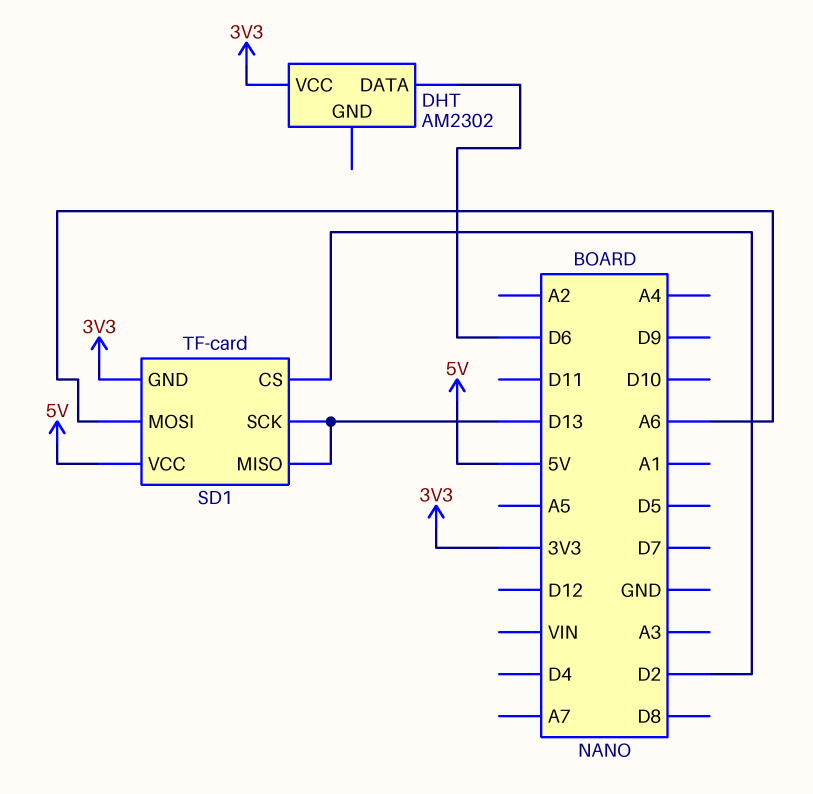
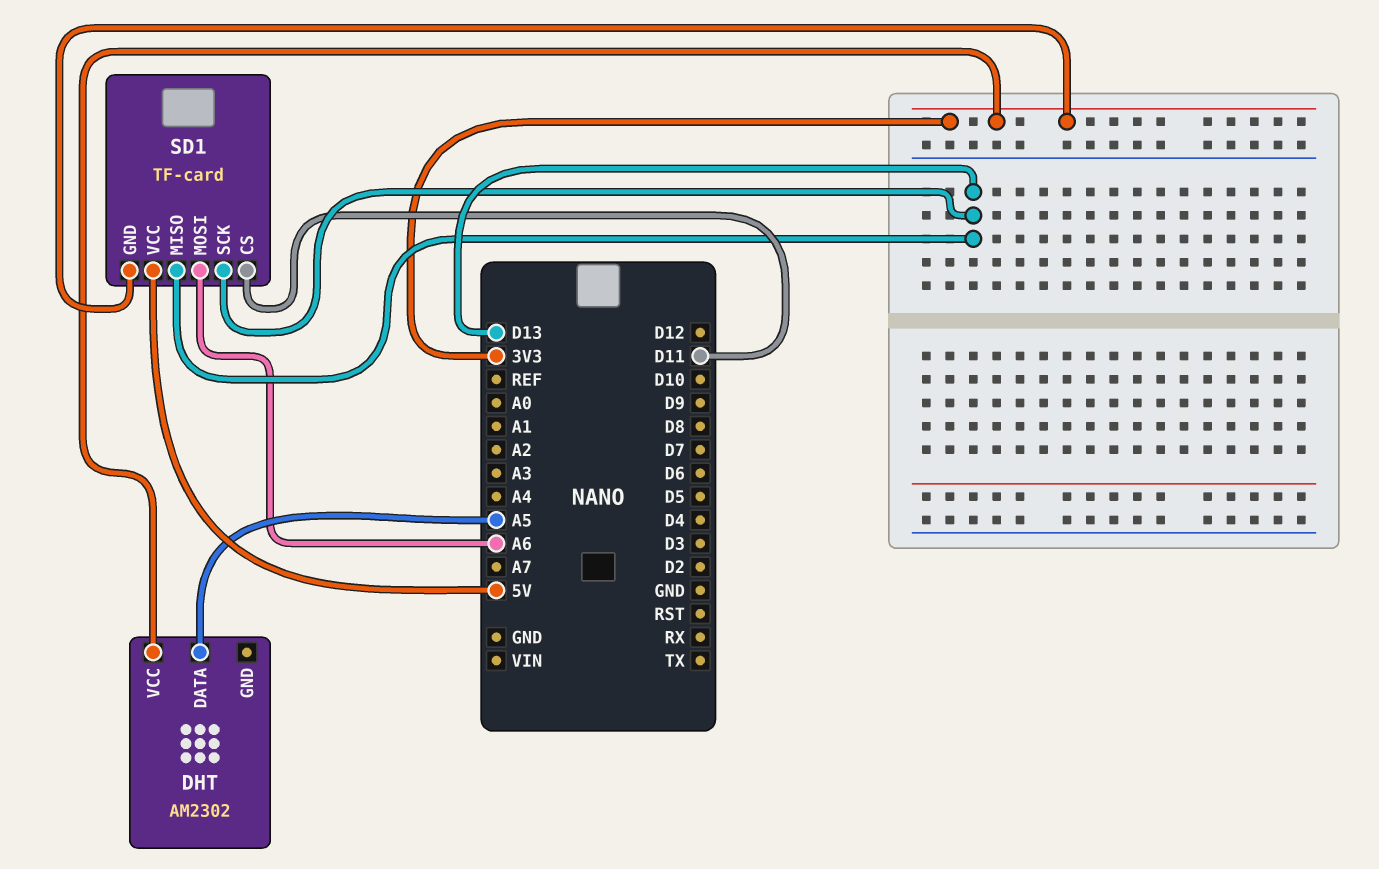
DHT pin DATA: D6 -> A5
SD1 pin CS: D2 -> D11

